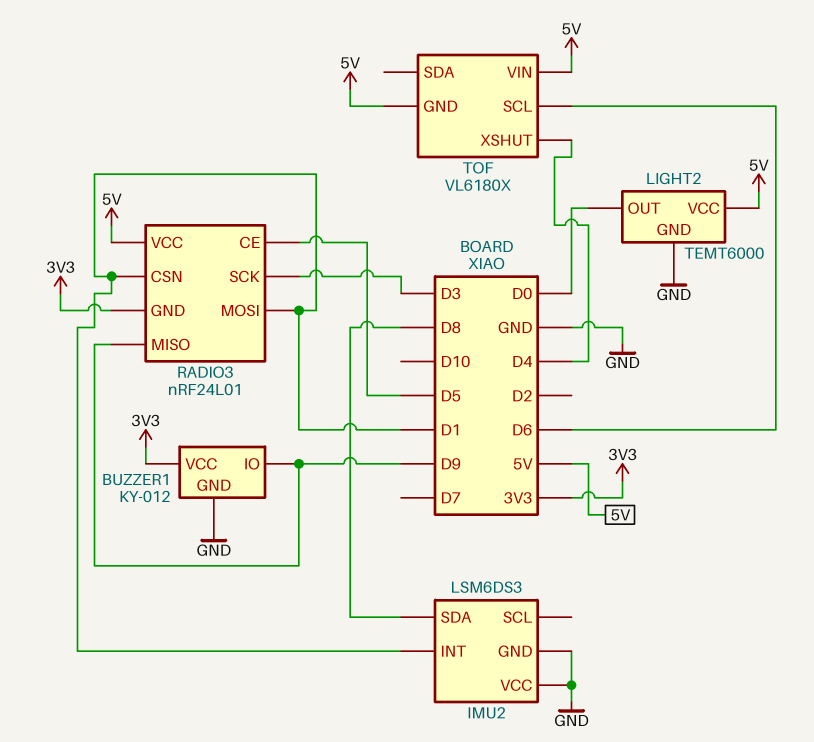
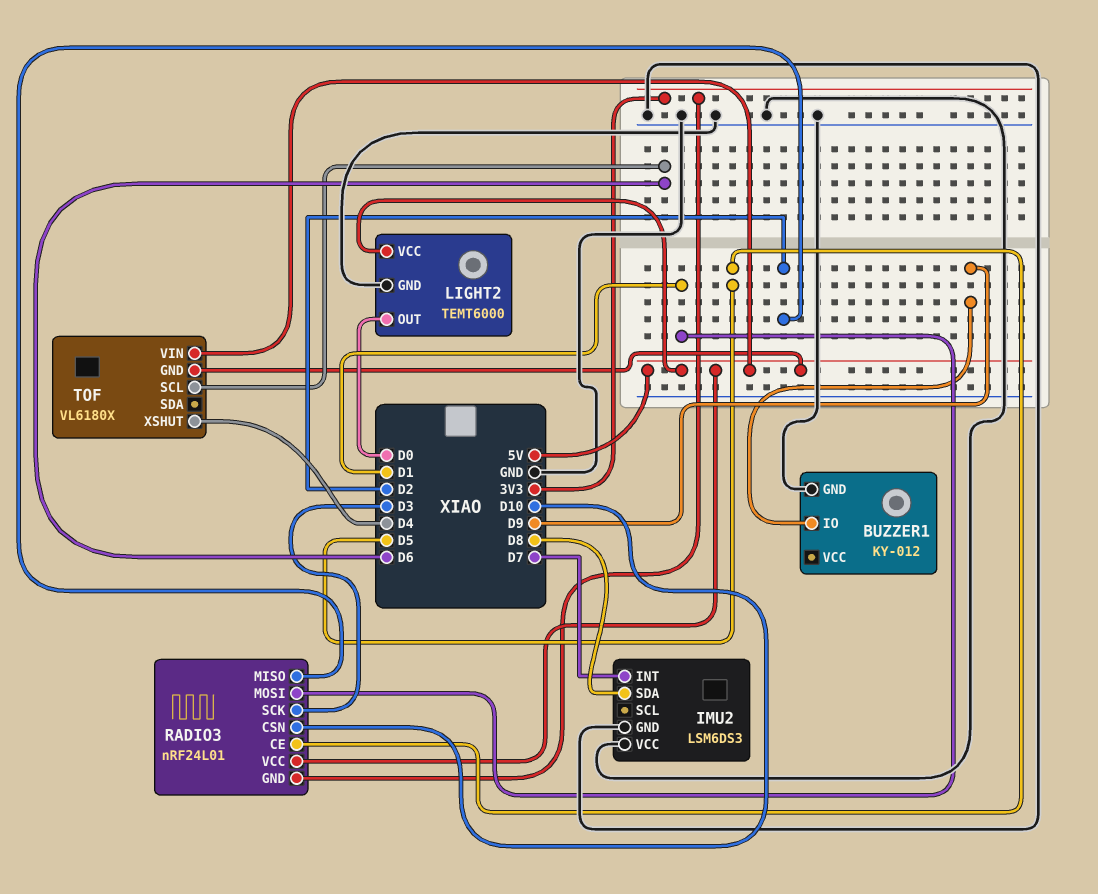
BUZZER1 pin VCC: 3V3 -> none
IMU2 pin INT: D1 -> D7
RADIO3 pin CSN: D1 -> D10
RADIO3 pin MISO: D9 -> D2

